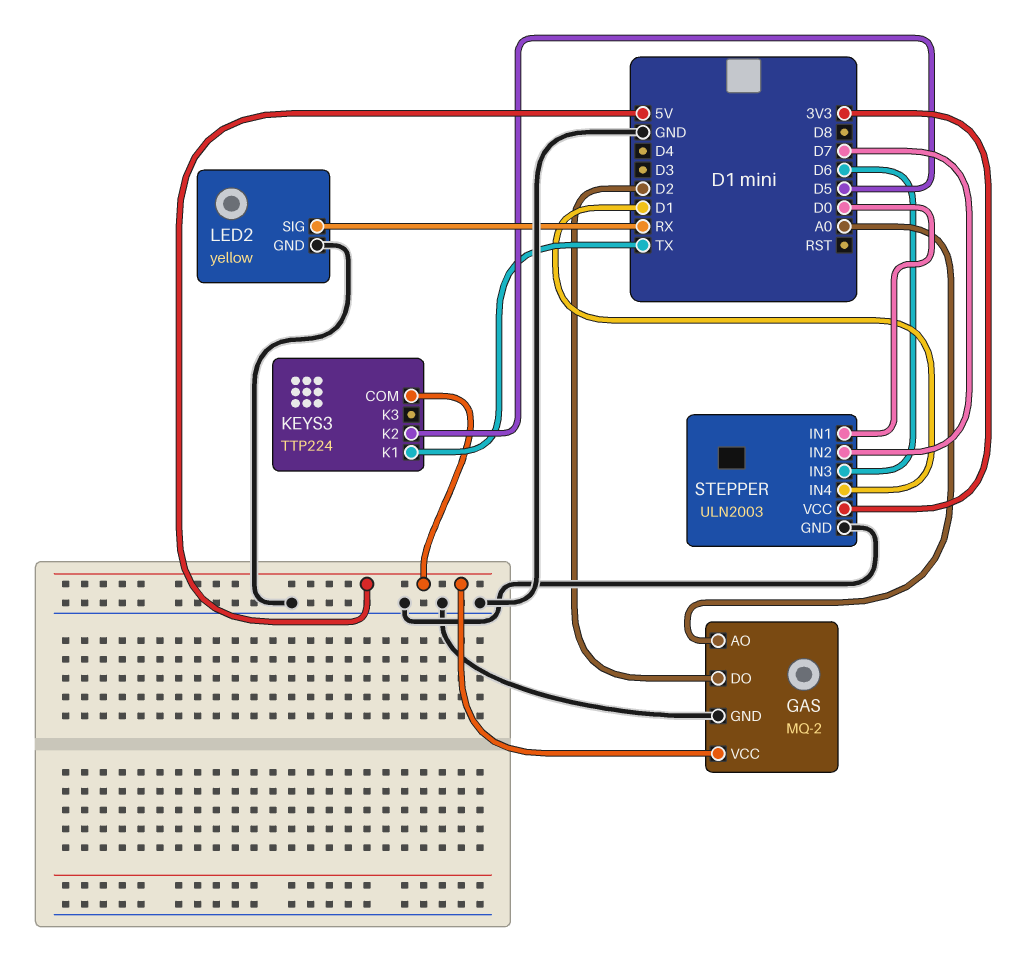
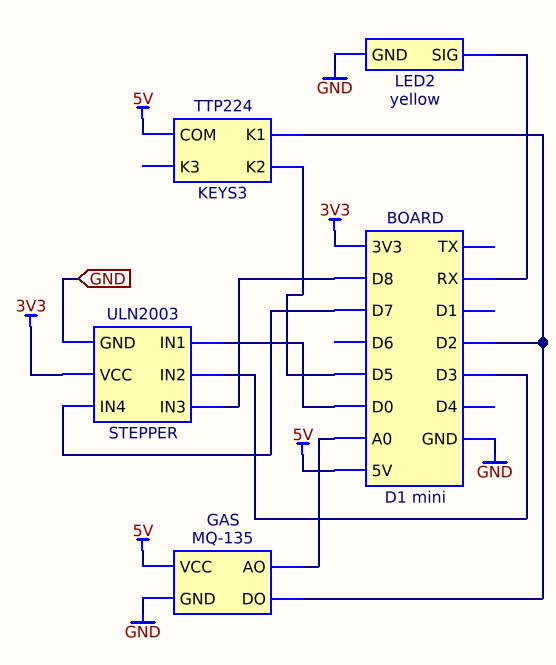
GAS: MQ-2 -> MQ-135
KEYS3 pin K1: TX -> D2
STEPPER pin IN2: D7 -> D3
STEPPER pin IN3: D6 -> D8
STEPPER pin IN4: D1 -> D7

